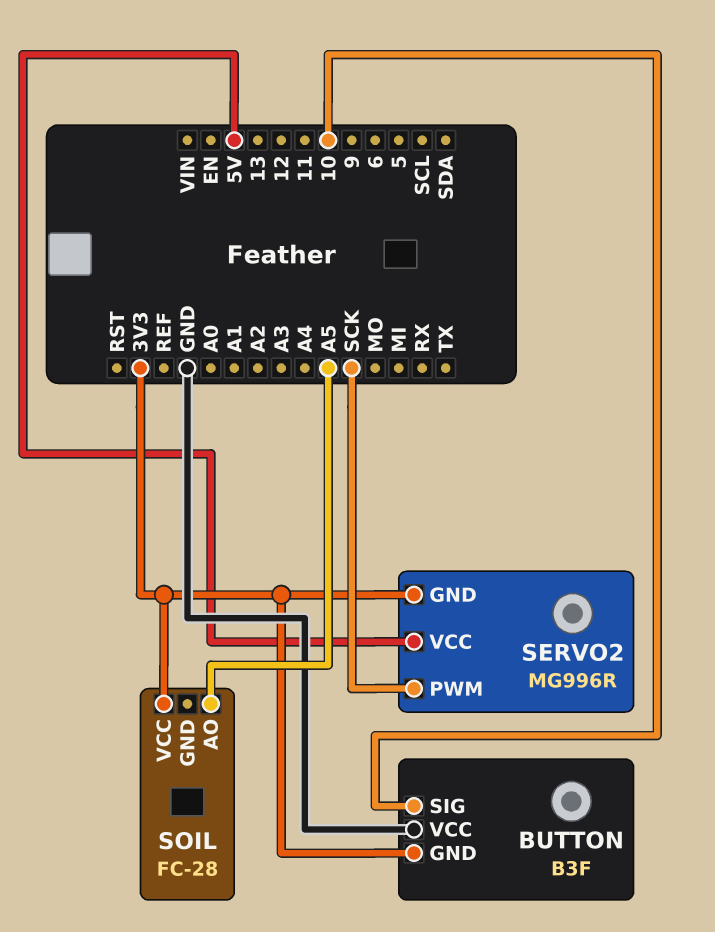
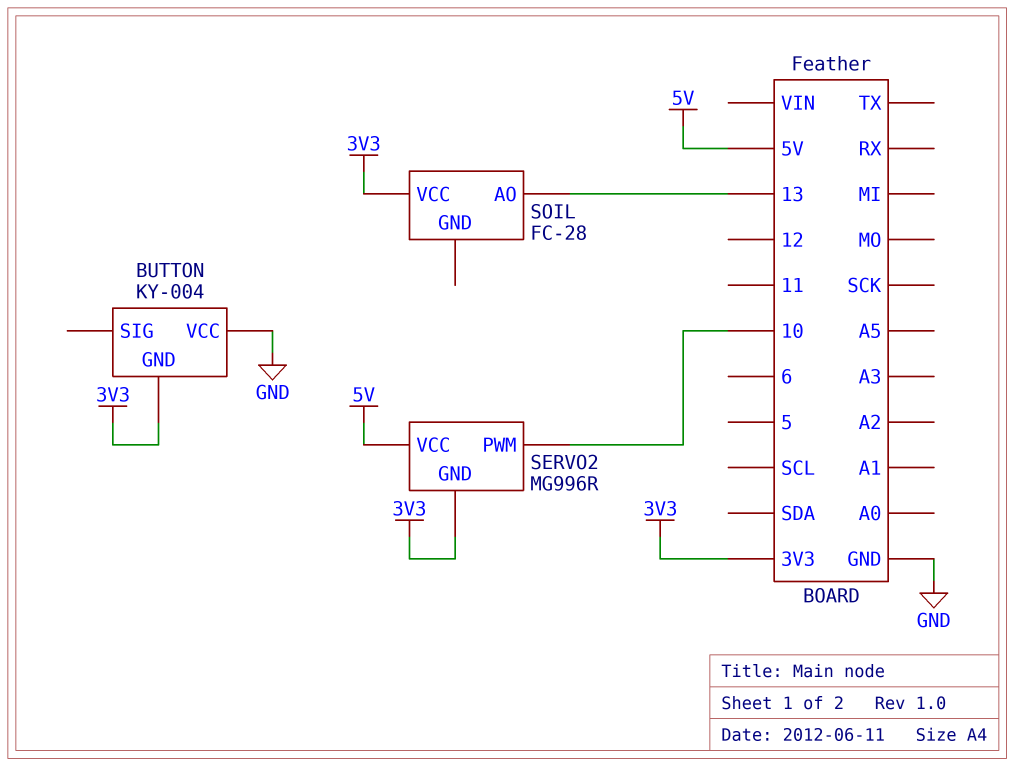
BUTTON: B3F -> KY-004
BUTTON pin SIG: 10 -> none
SERVO2 pin PWM: SCK -> 10
SOIL pin AO: A5 -> 13

